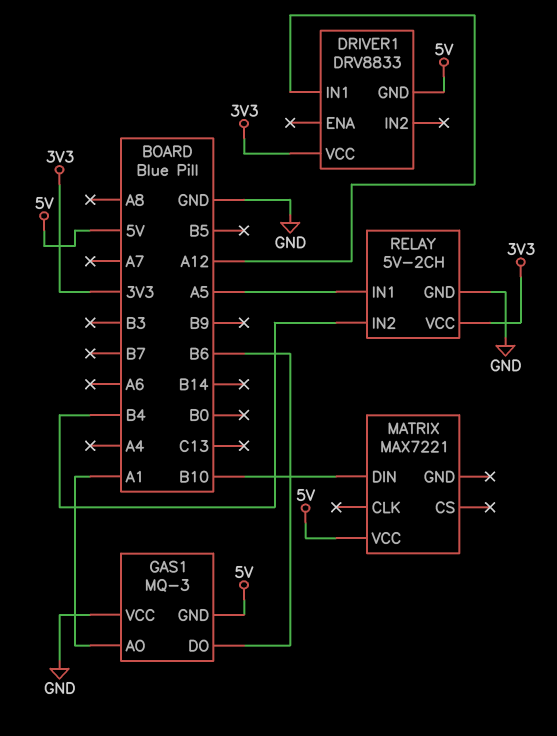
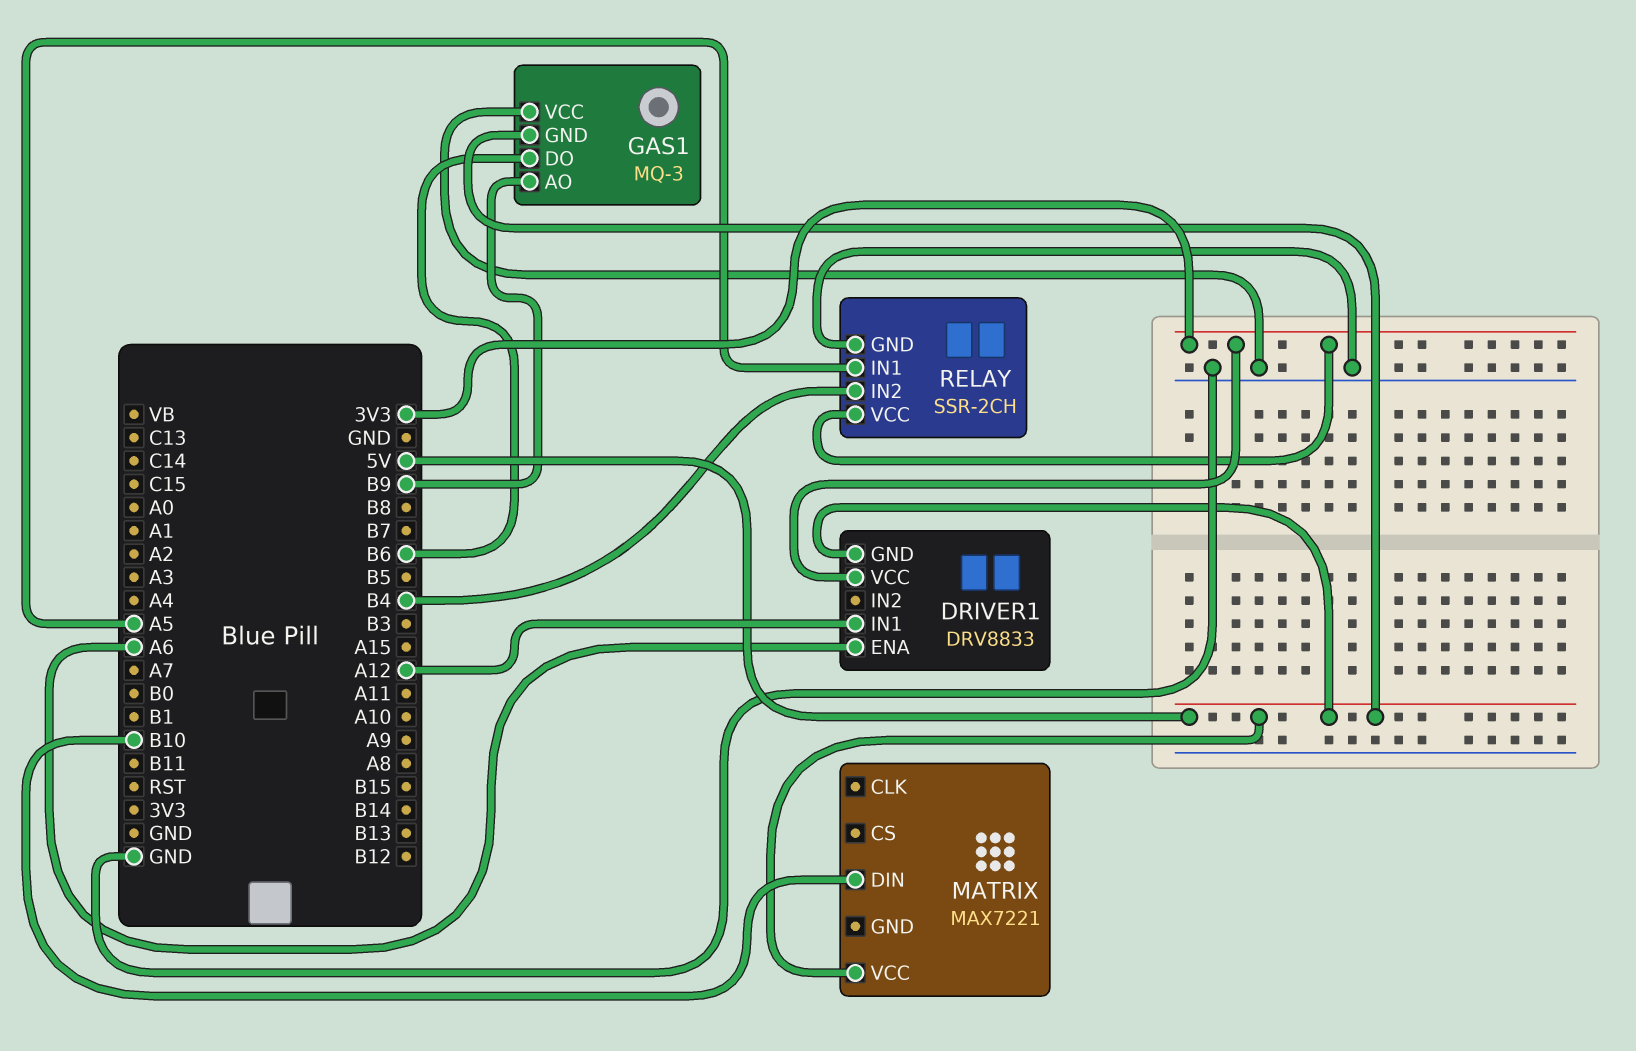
DRIVER1 pin ENA: none -> A6
GAS1 pin AO: A1 -> B9
RELAY: 5V-2CH -> SSR-2CH

